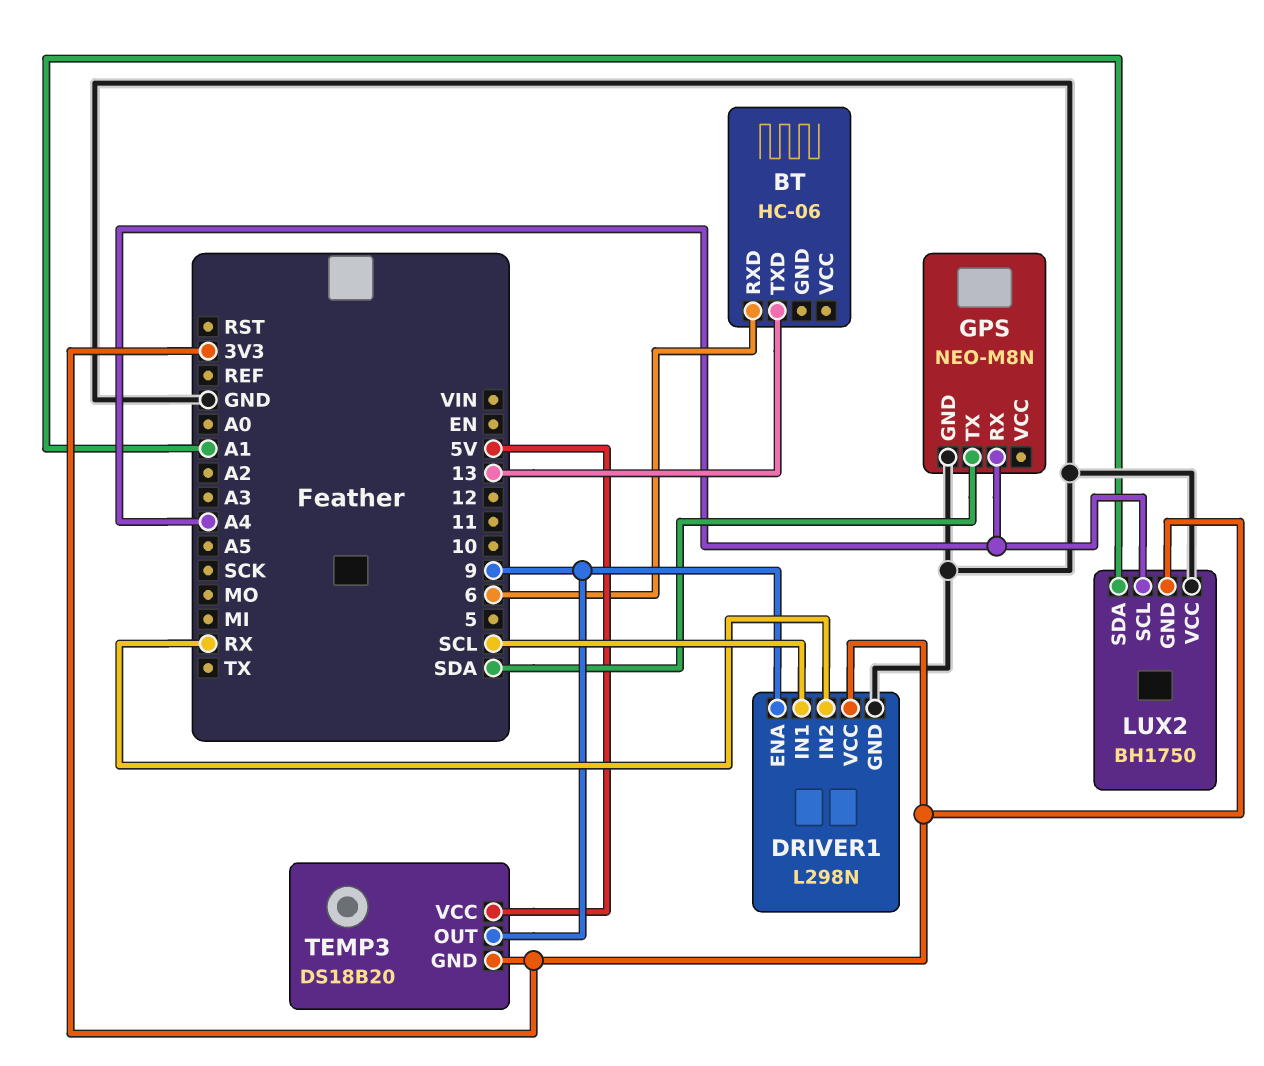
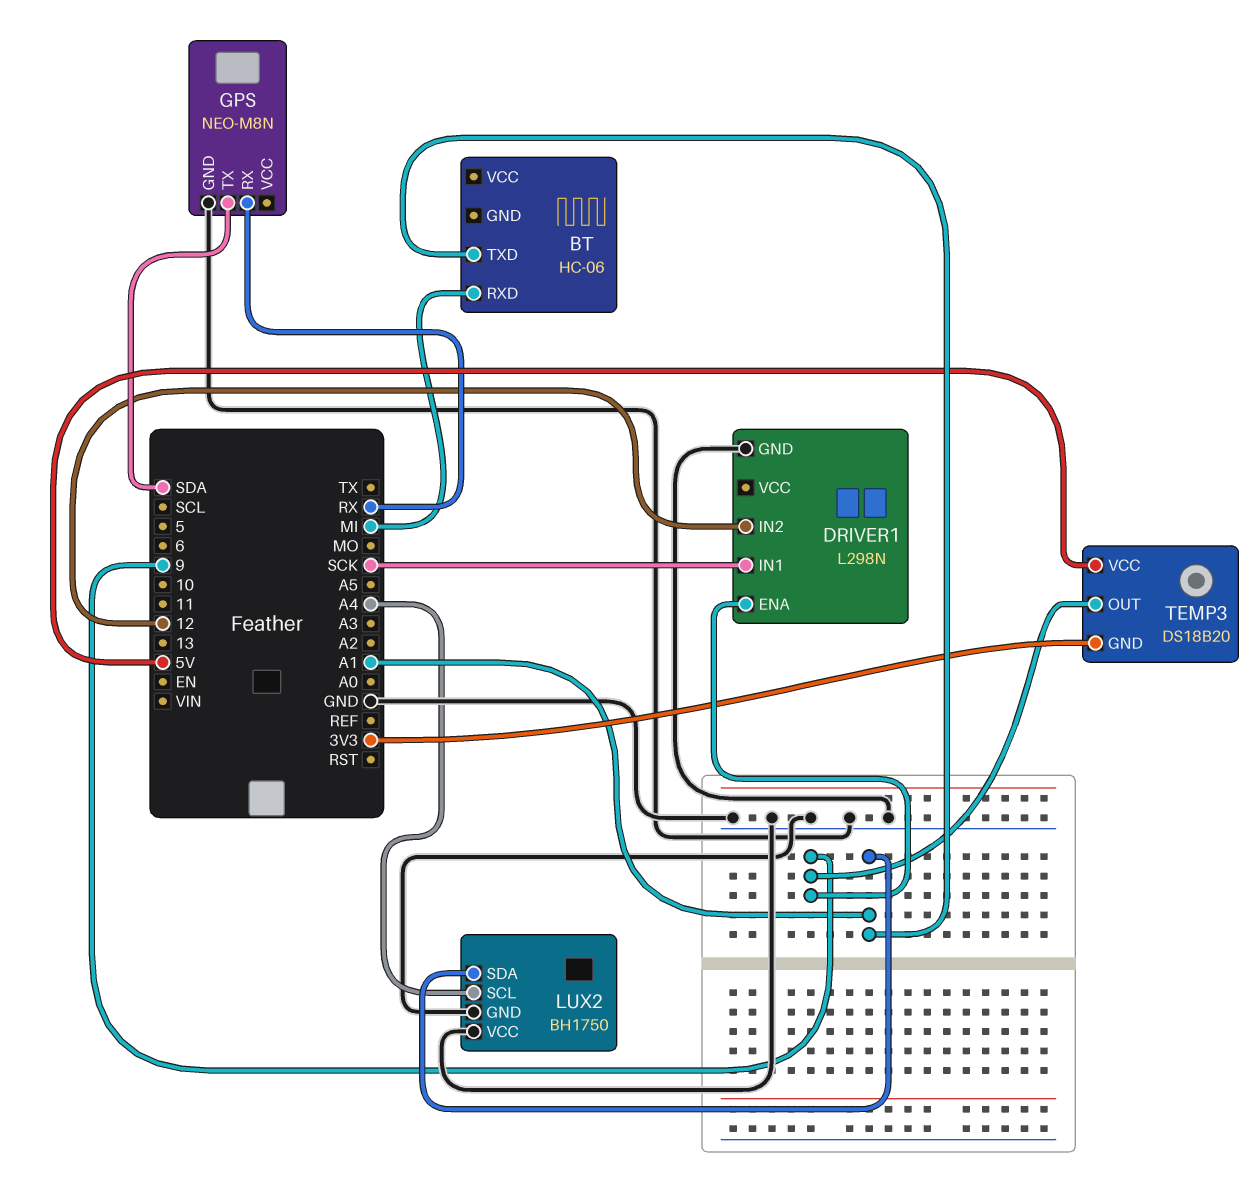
BT pin RXD: 6 -> MI
BT pin TXD: 13 -> A1
DRIVER1 pin IN1: SCL -> SCK
DRIVER1 pin IN2: RX -> 12
DRIVER1 pin VCC: 3V3 -> none
GPS pin RX: A4 -> RX
LUX2 pin GND: 3V3 -> GND

